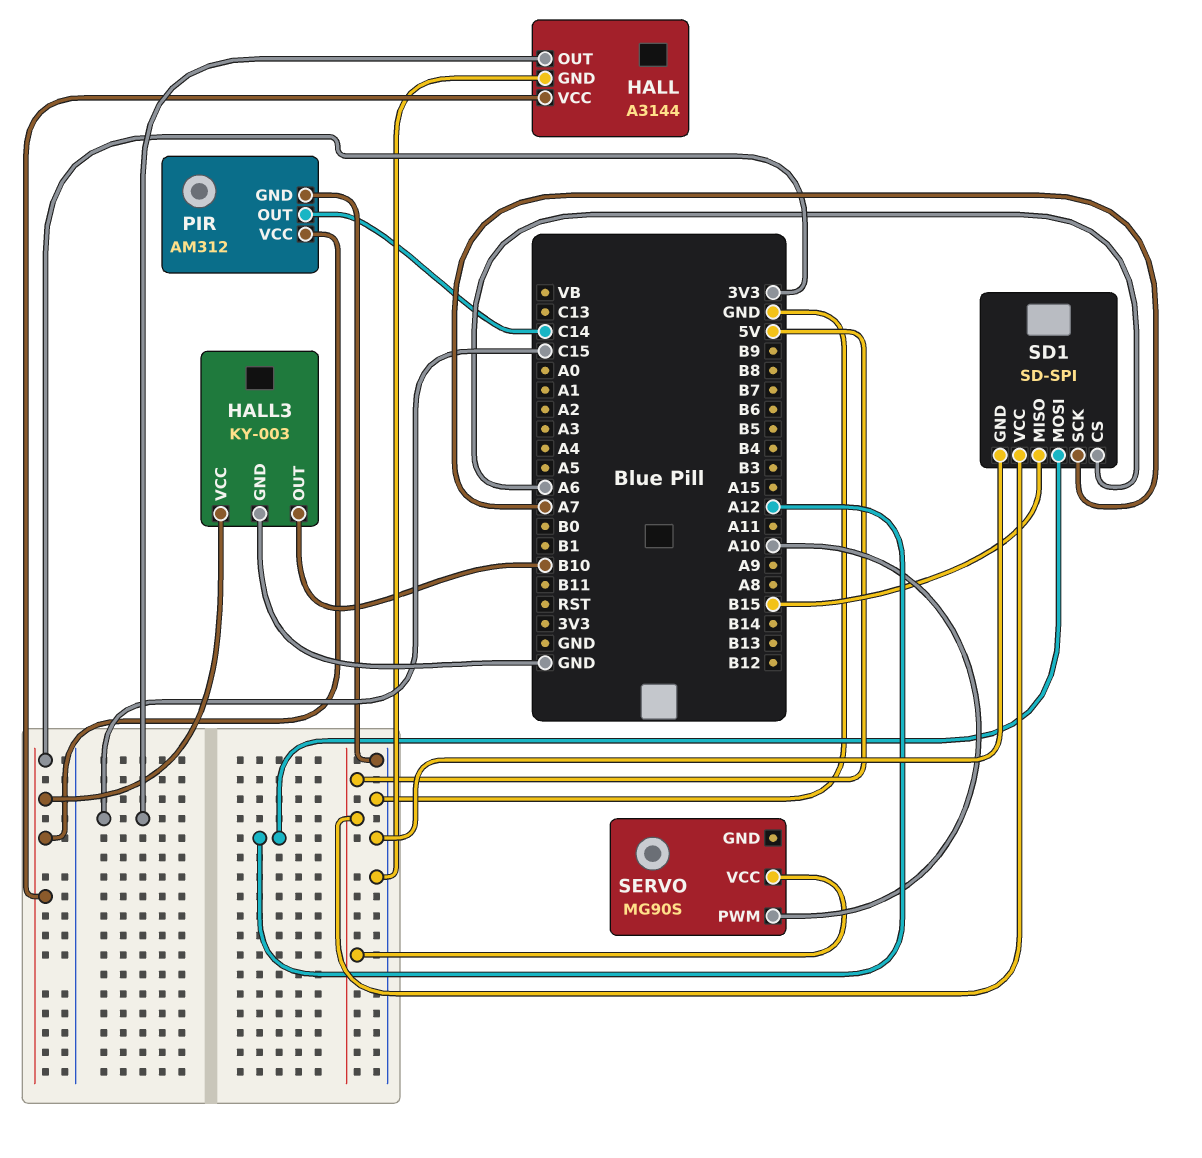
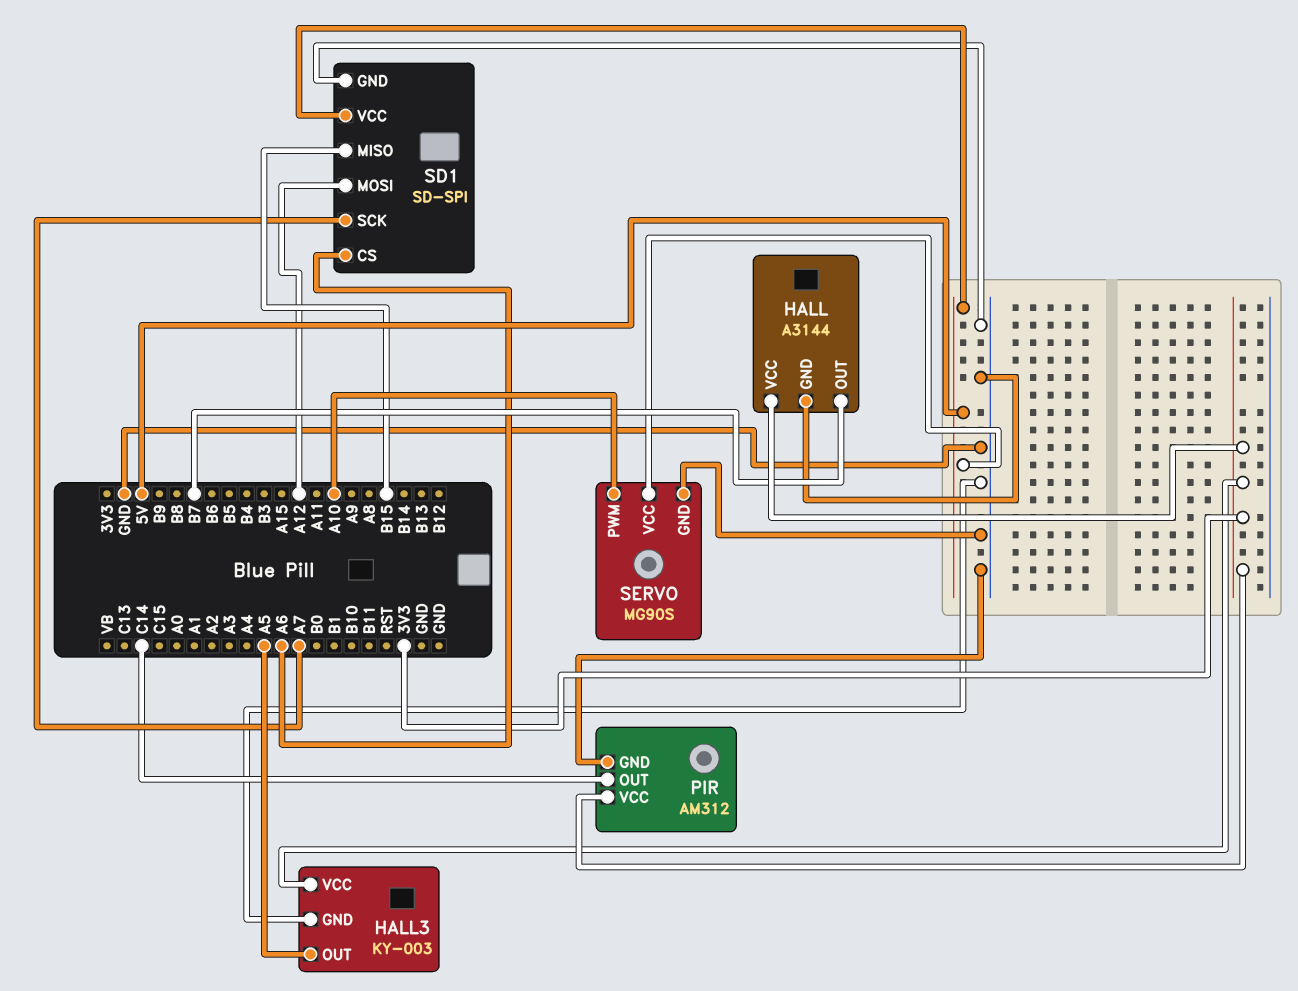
HALL pin OUT: C15 -> B7
HALL3 pin OUT: B10 -> A5
SERVO pin GND: none -> GND

